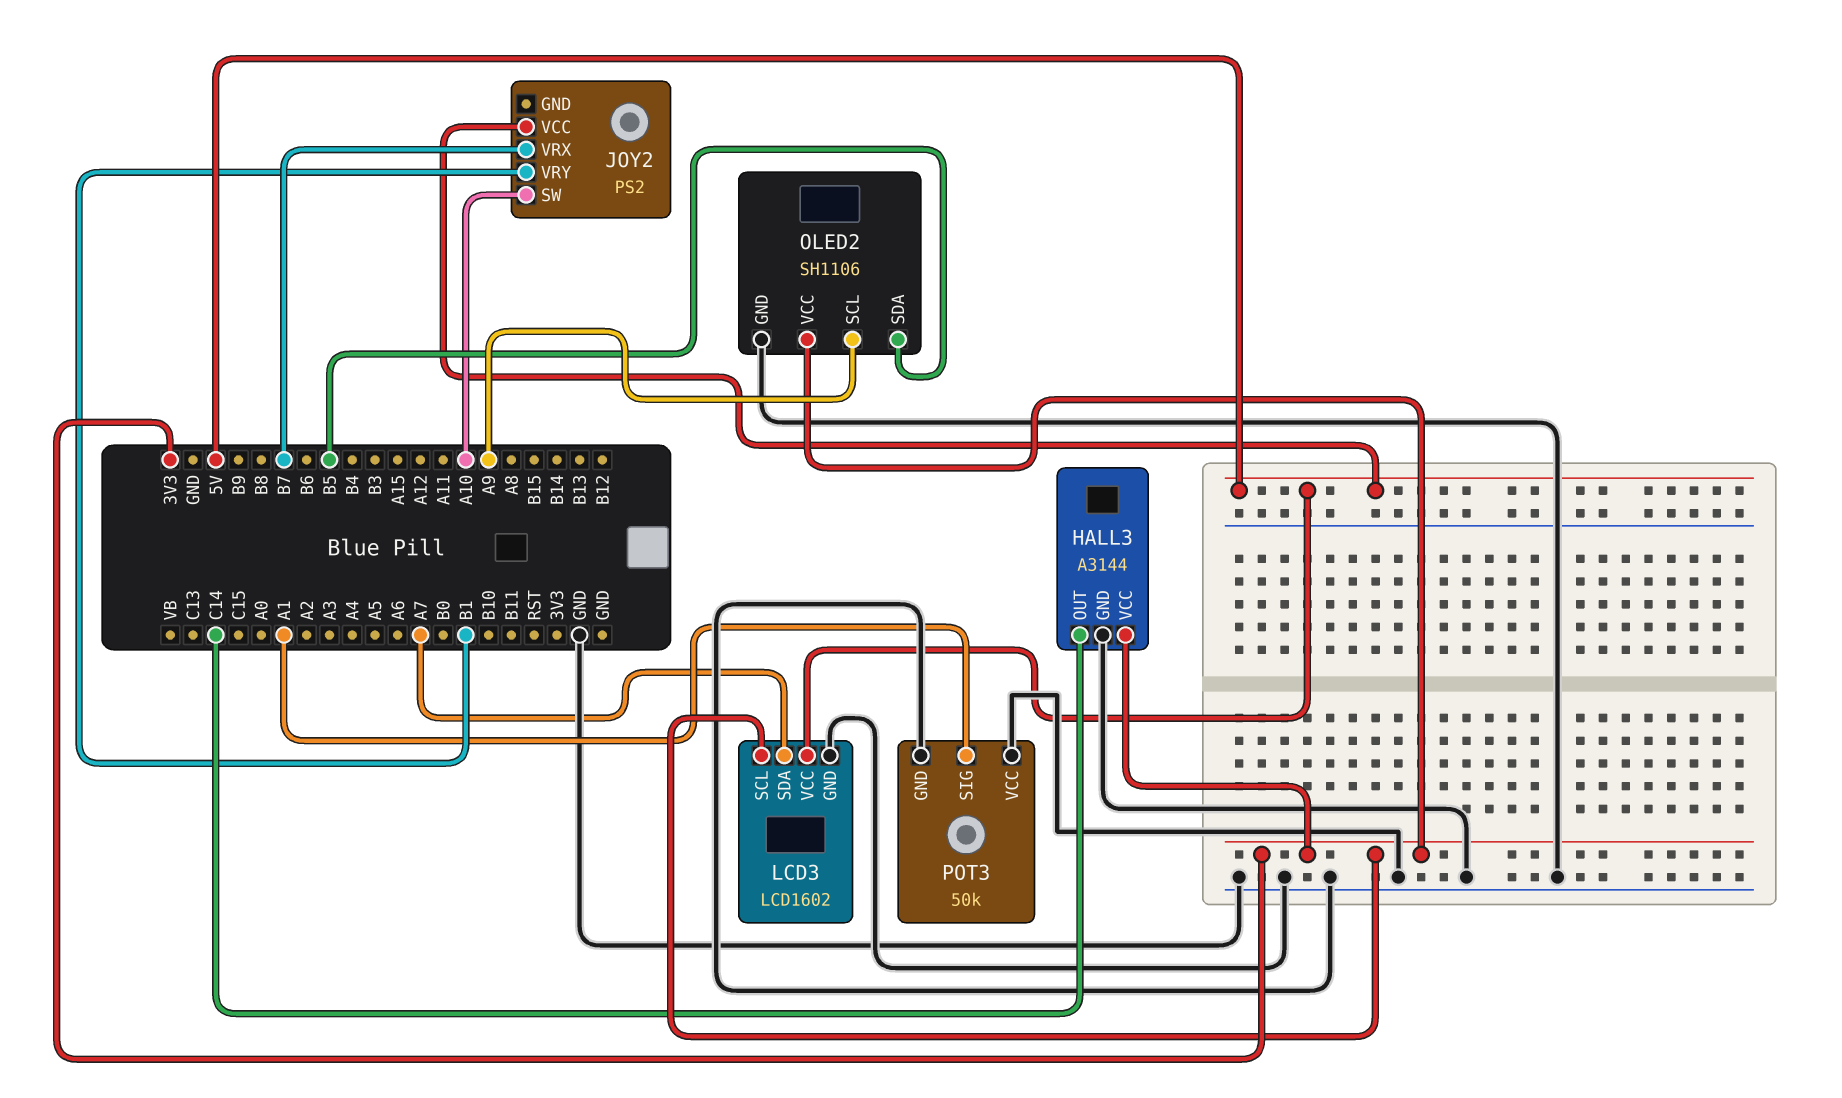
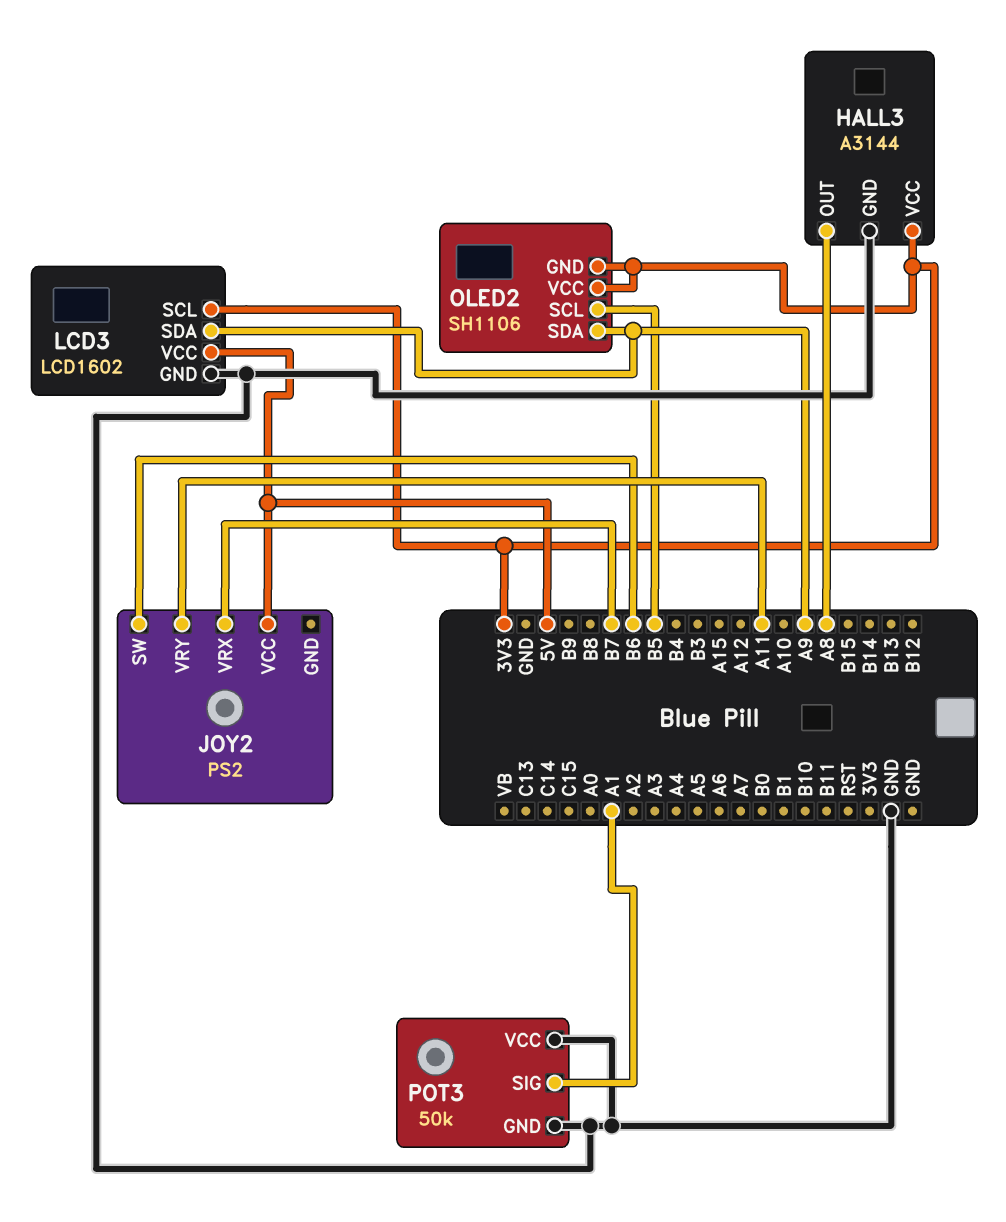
HALL3 pin OUT: C14 -> A8
JOY2 pin SW: A10 -> B6
JOY2 pin VRY: B1 -> A11
LCD3 pin SDA: A7 -> A9
OLED2 pin GND: GND -> 3V3
OLED2 pin SCL: A9 -> B5
OLED2 pin SDA: B5 -> A9

